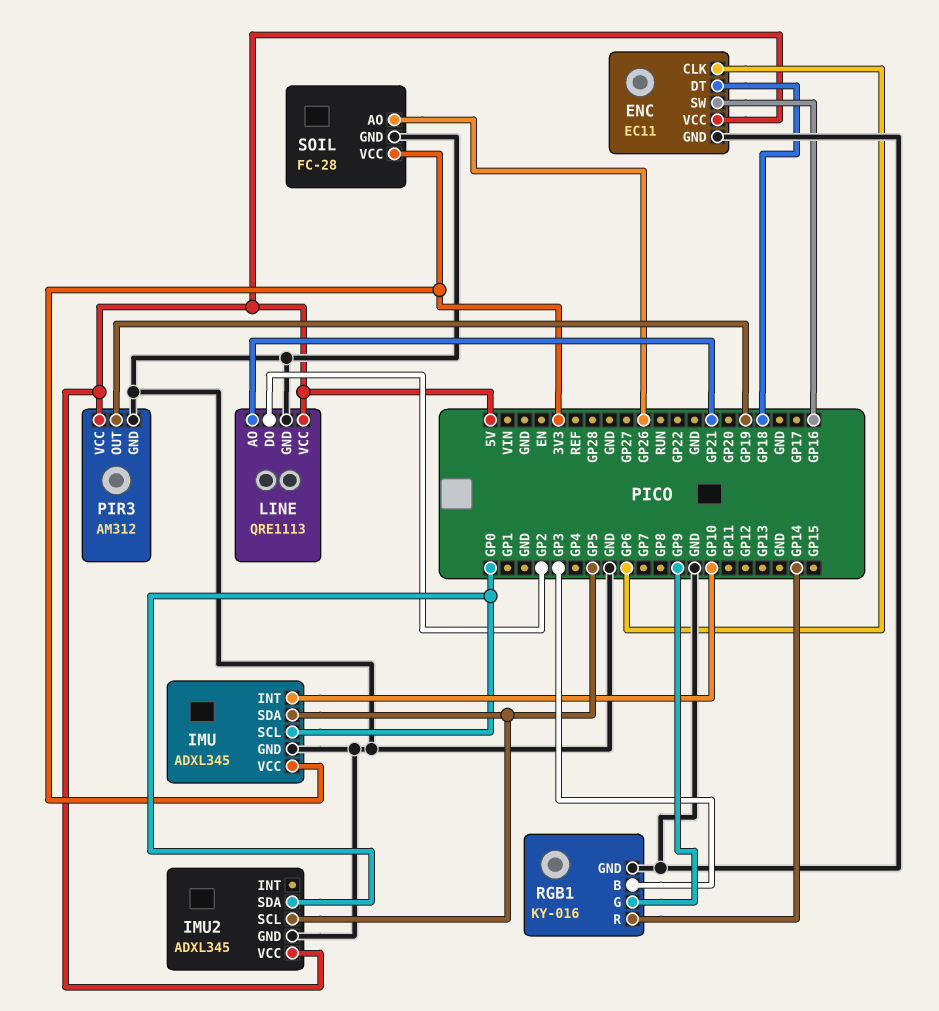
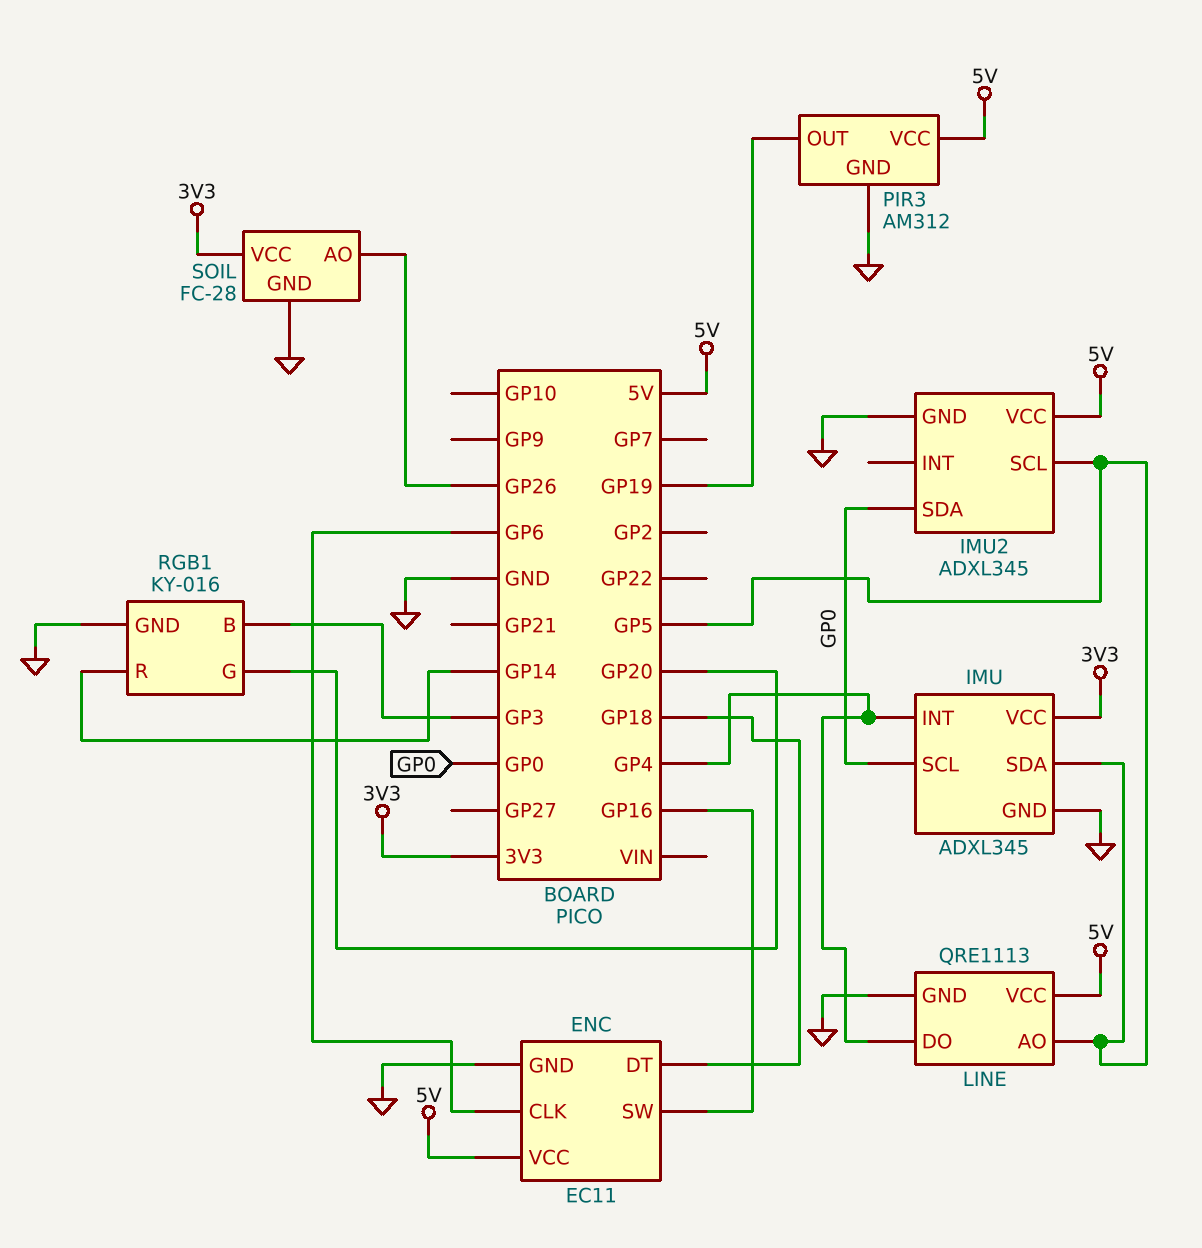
IMU pin INT: GP10 -> GP4
LINE pin AO: GP21 -> GP5
LINE pin DO: GP2 -> GP4
RGB1 pin G: GP9 -> GP20

